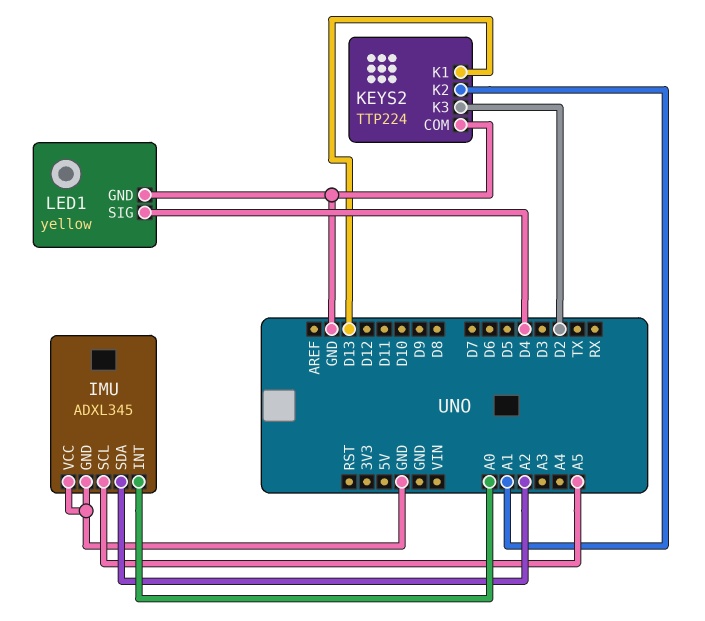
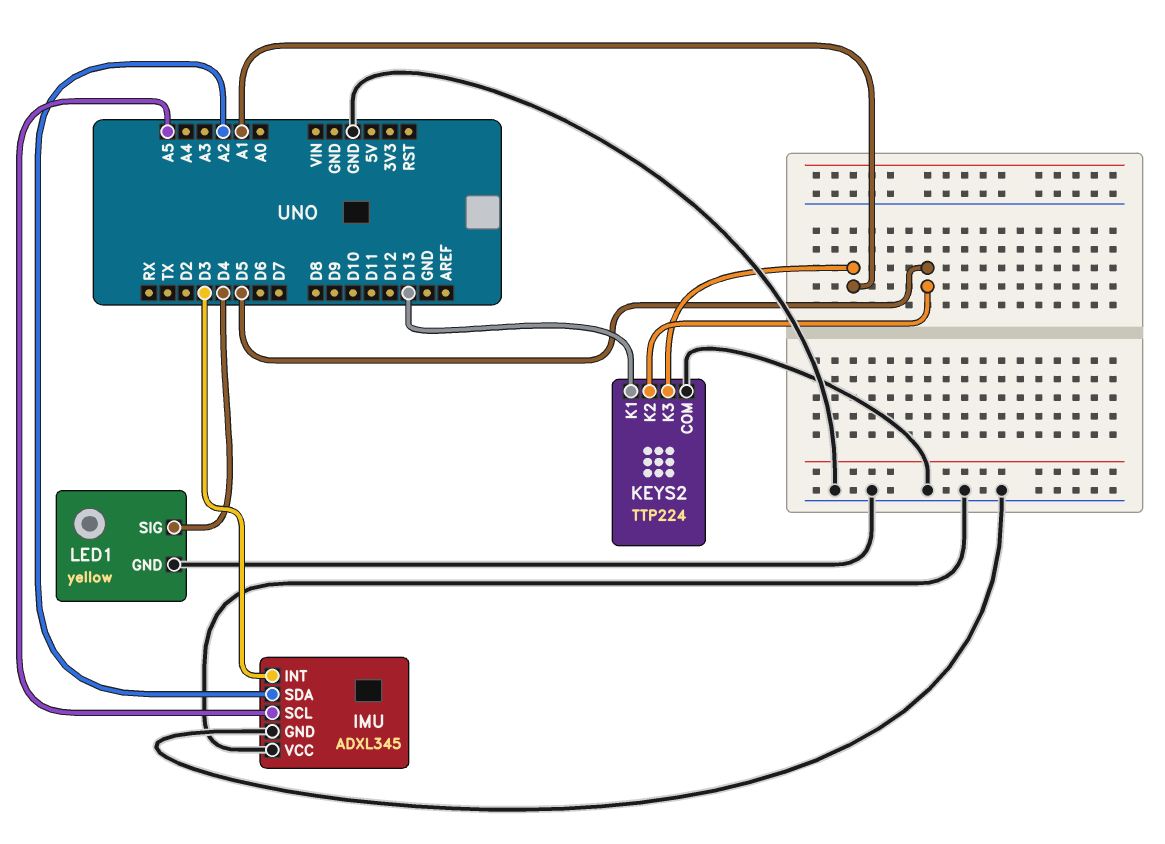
IMU pin INT: A0 -> D3
KEYS2 pin K2: A1 -> D5
KEYS2 pin K3: D2 -> A1

